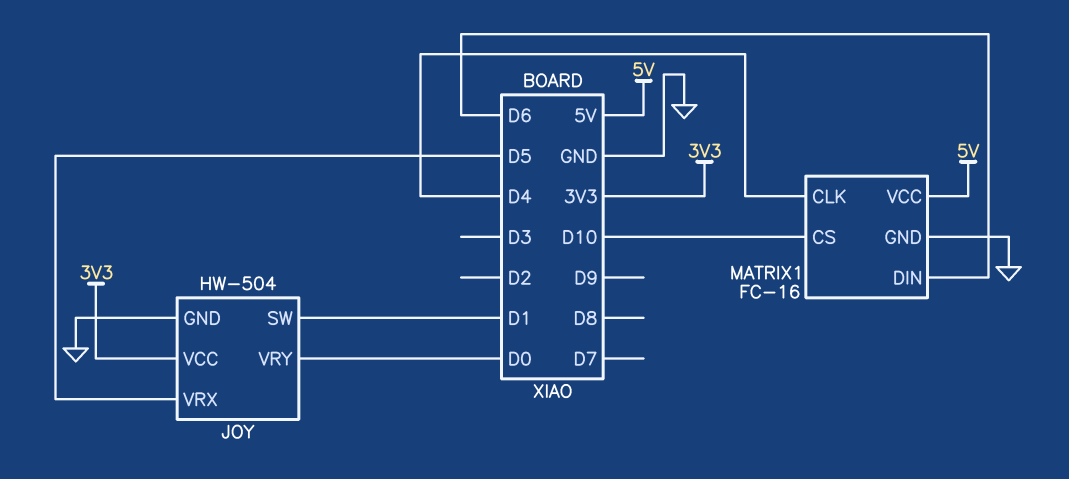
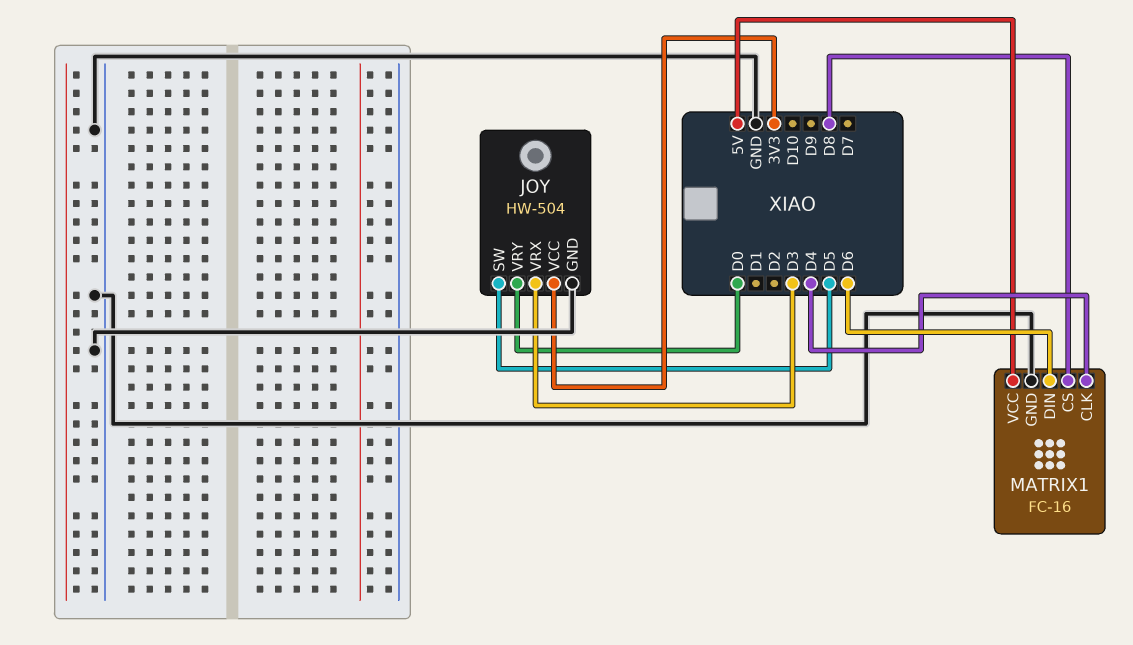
JOY pin SW: D1 -> D5
JOY pin VRX: D5 -> D3
MATRIX1 pin CS: D10 -> D8

